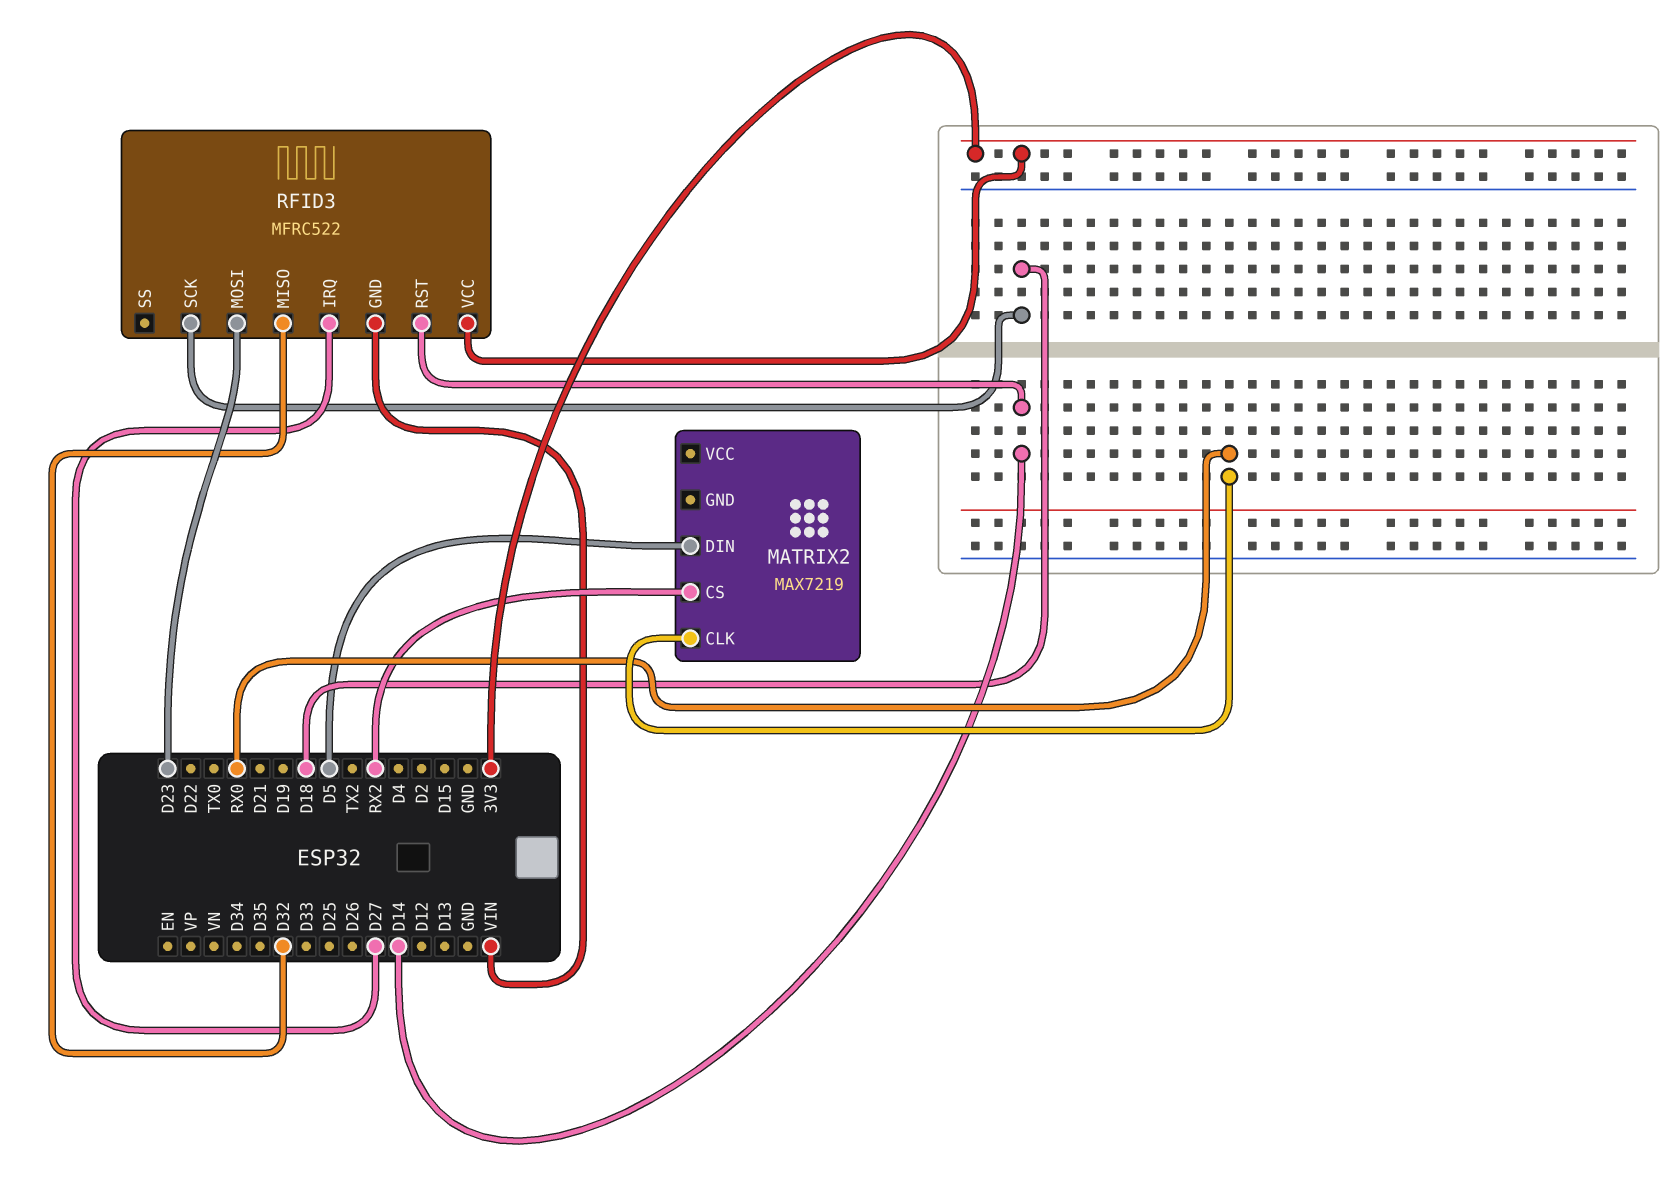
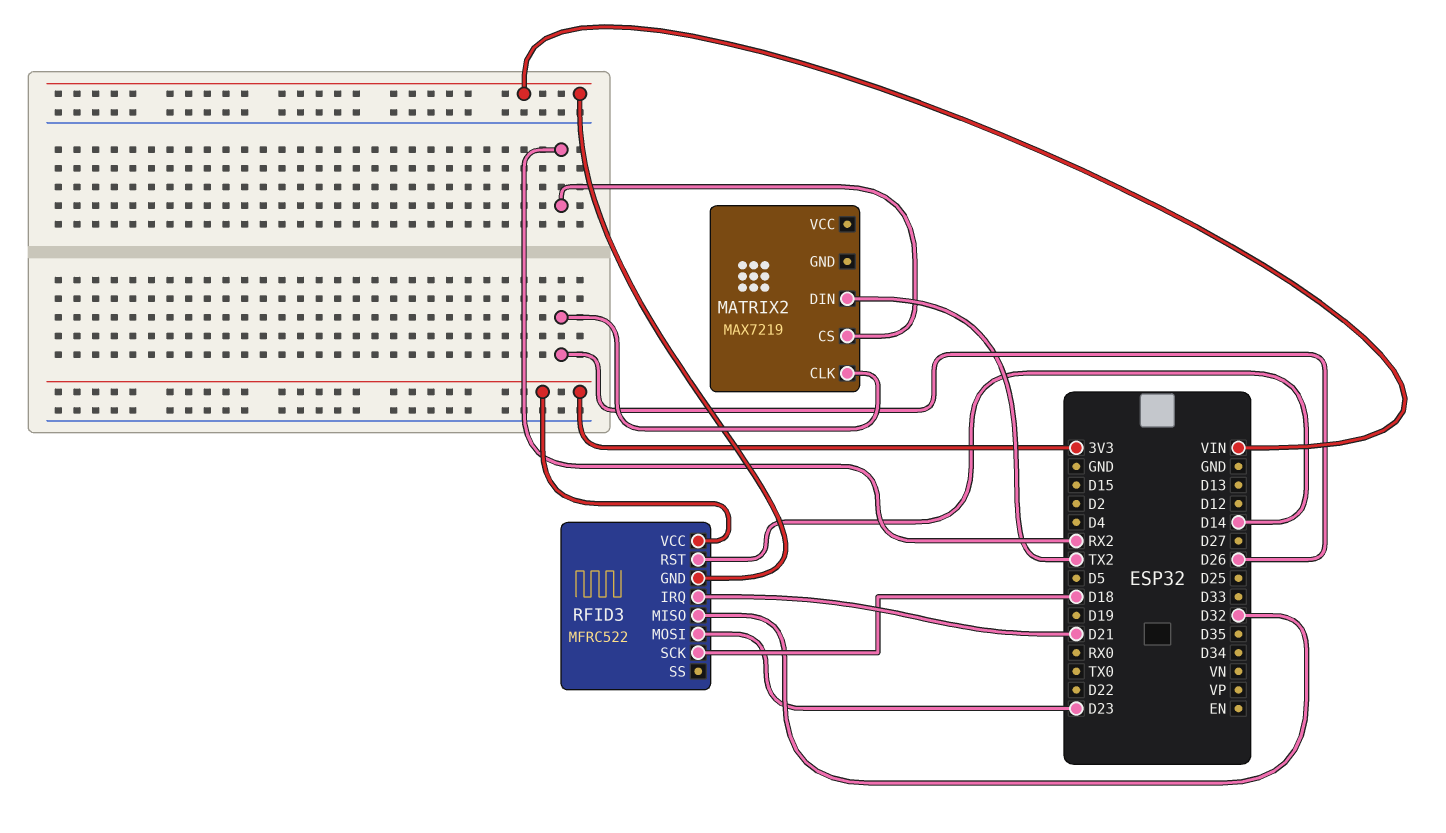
MATRIX2 pin CLK: RX0 -> D26
MATRIX2 pin DIN: D5 -> TX2
RFID3 pin IRQ: D27 -> D21

